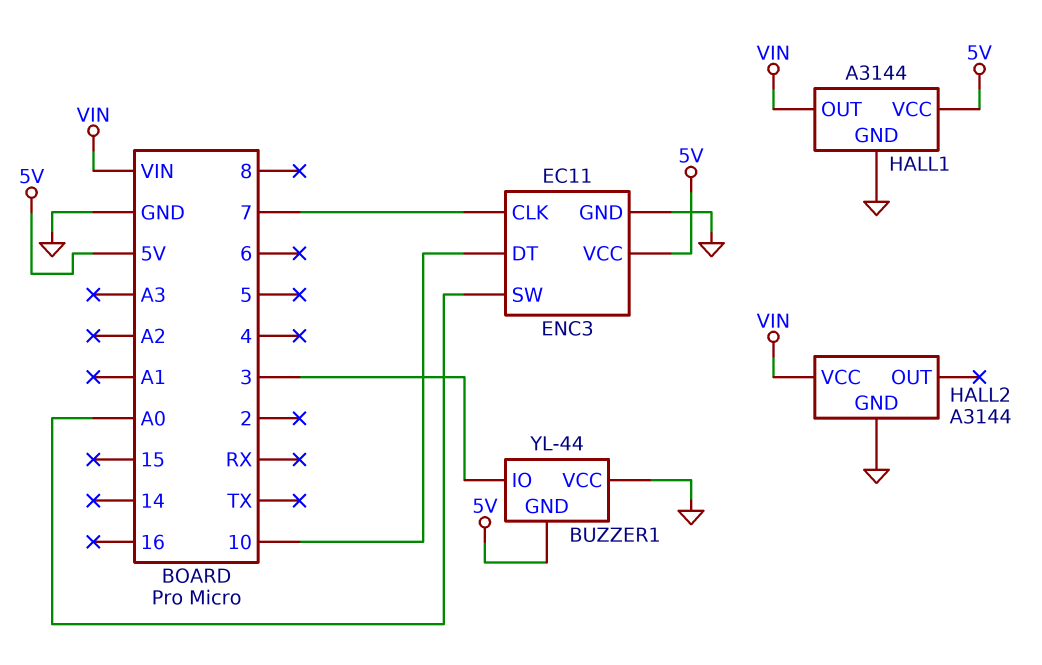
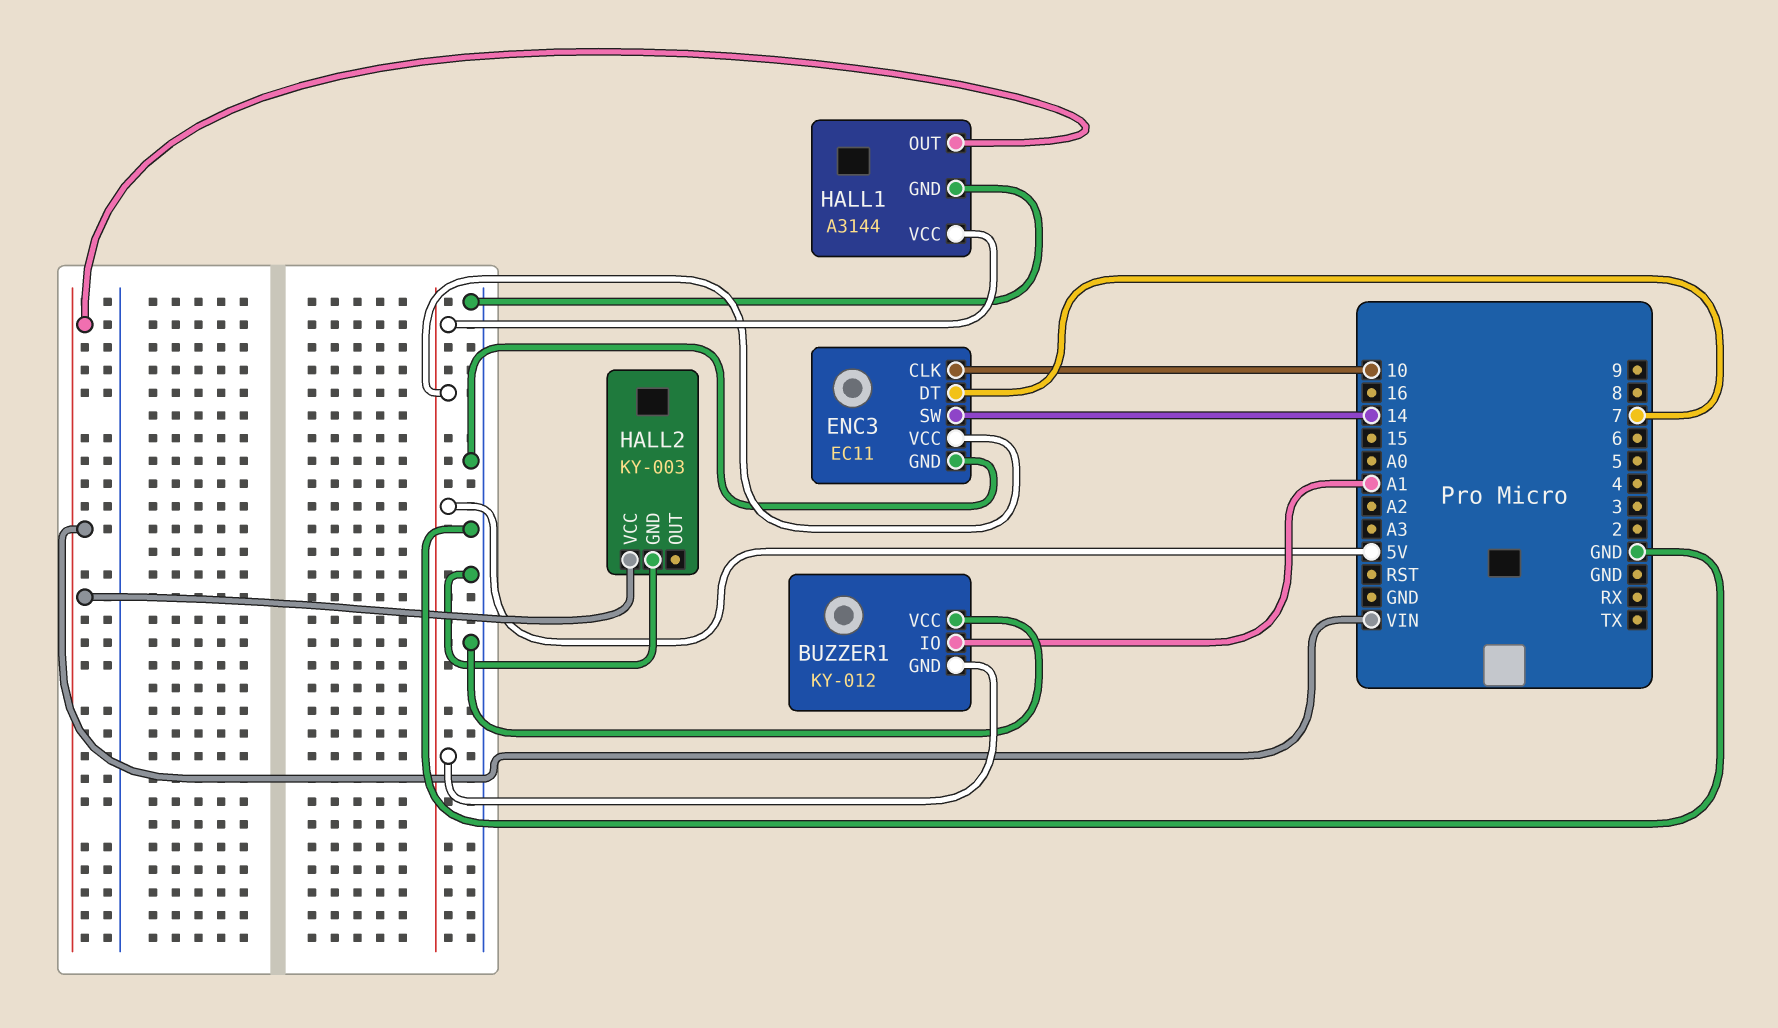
BUZZER1: YL-44 -> KY-012
BUZZER1 pin IO: 3 -> A1
ENC3 pin CLK: 7 -> 10
ENC3 pin DT: 10 -> 7
ENC3 pin SW: A0 -> 14
HALL2: A3144 -> KY-003

